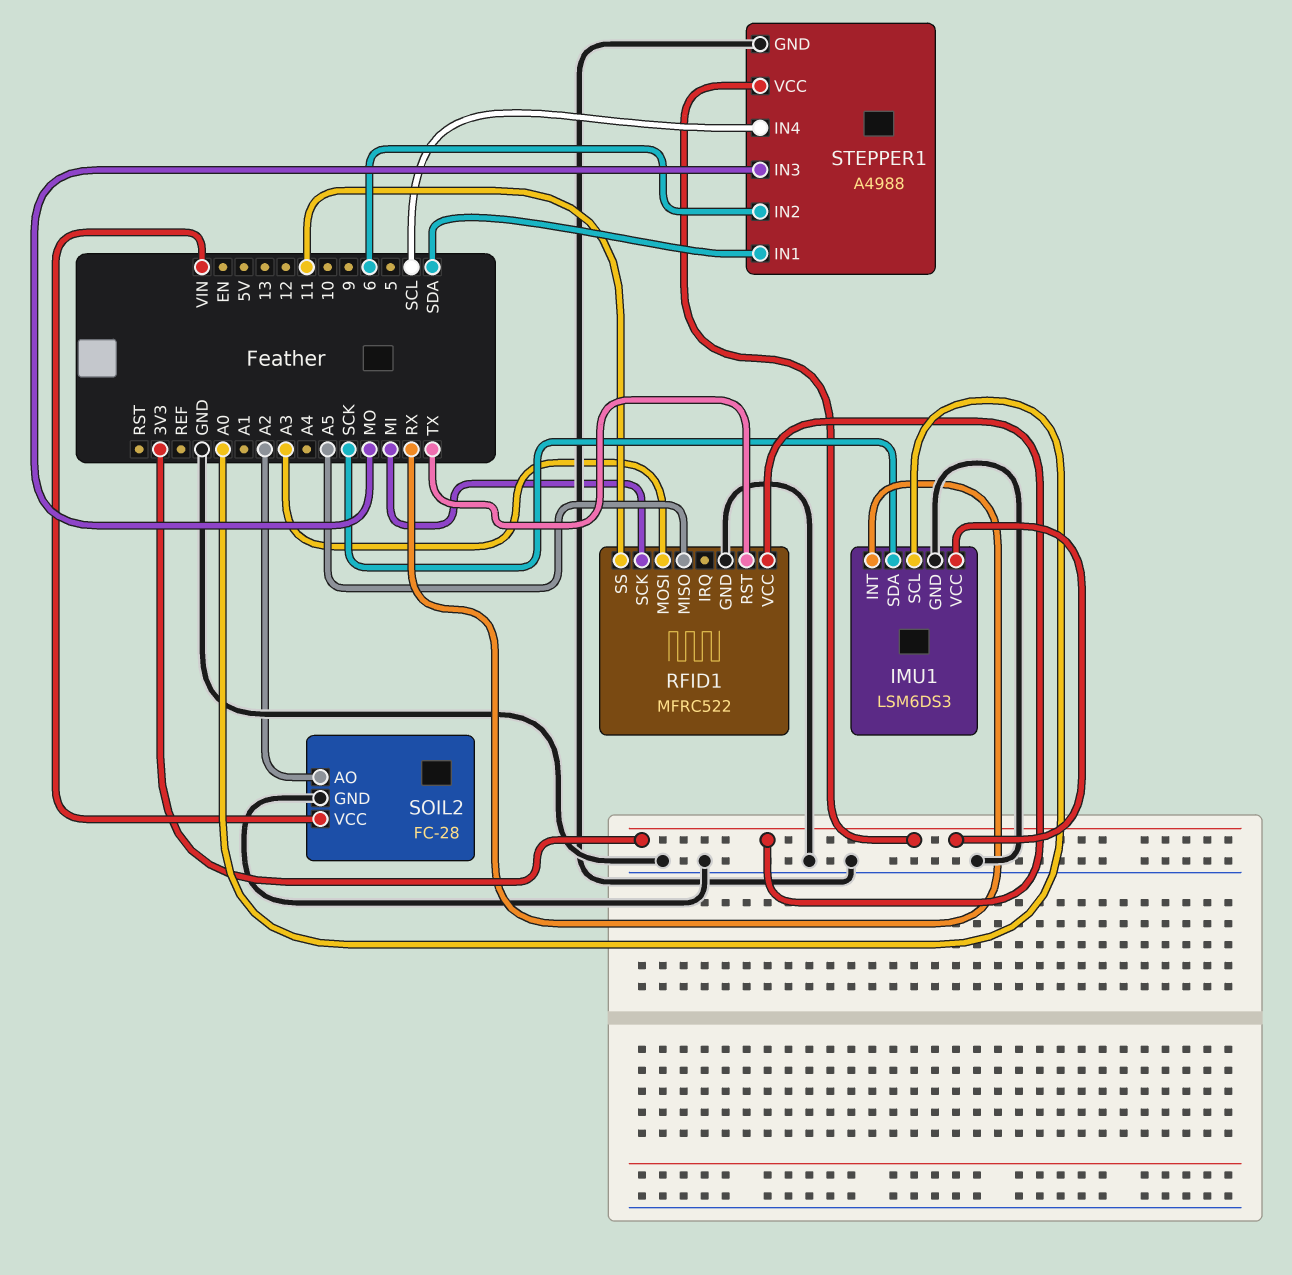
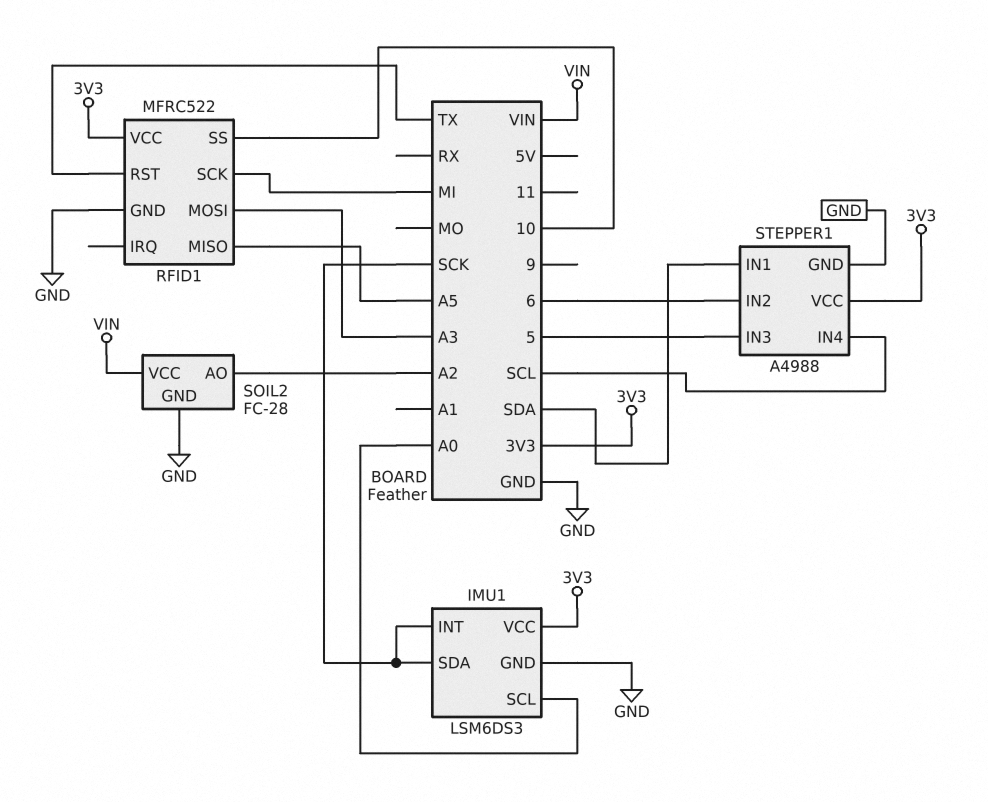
IMU1 pin INT: RX -> SCK
RFID1 pin SS: 11 -> 10
STEPPER1 pin IN3: MO -> 5

